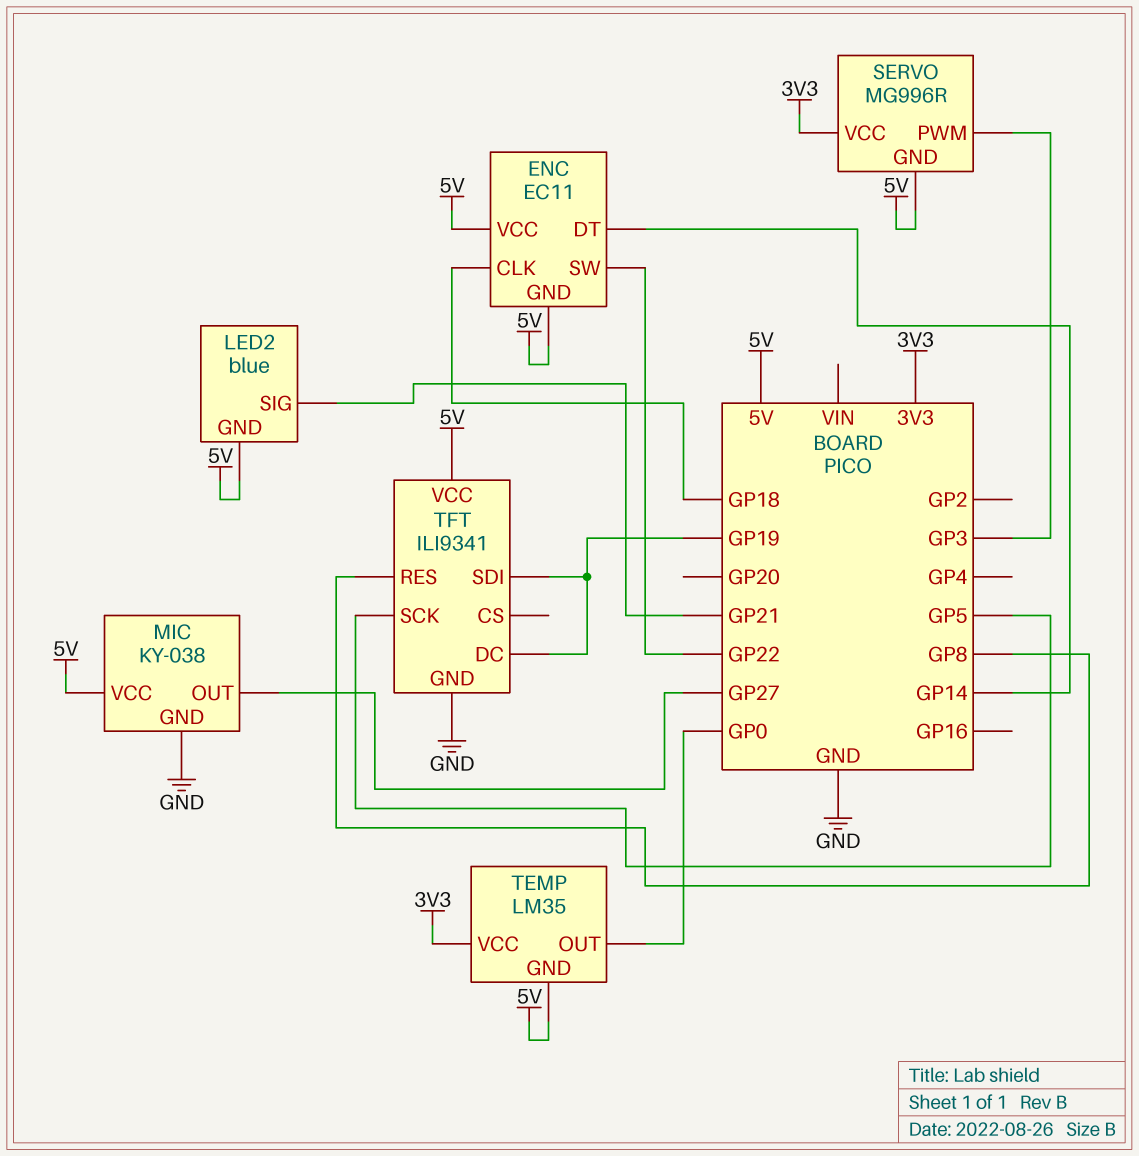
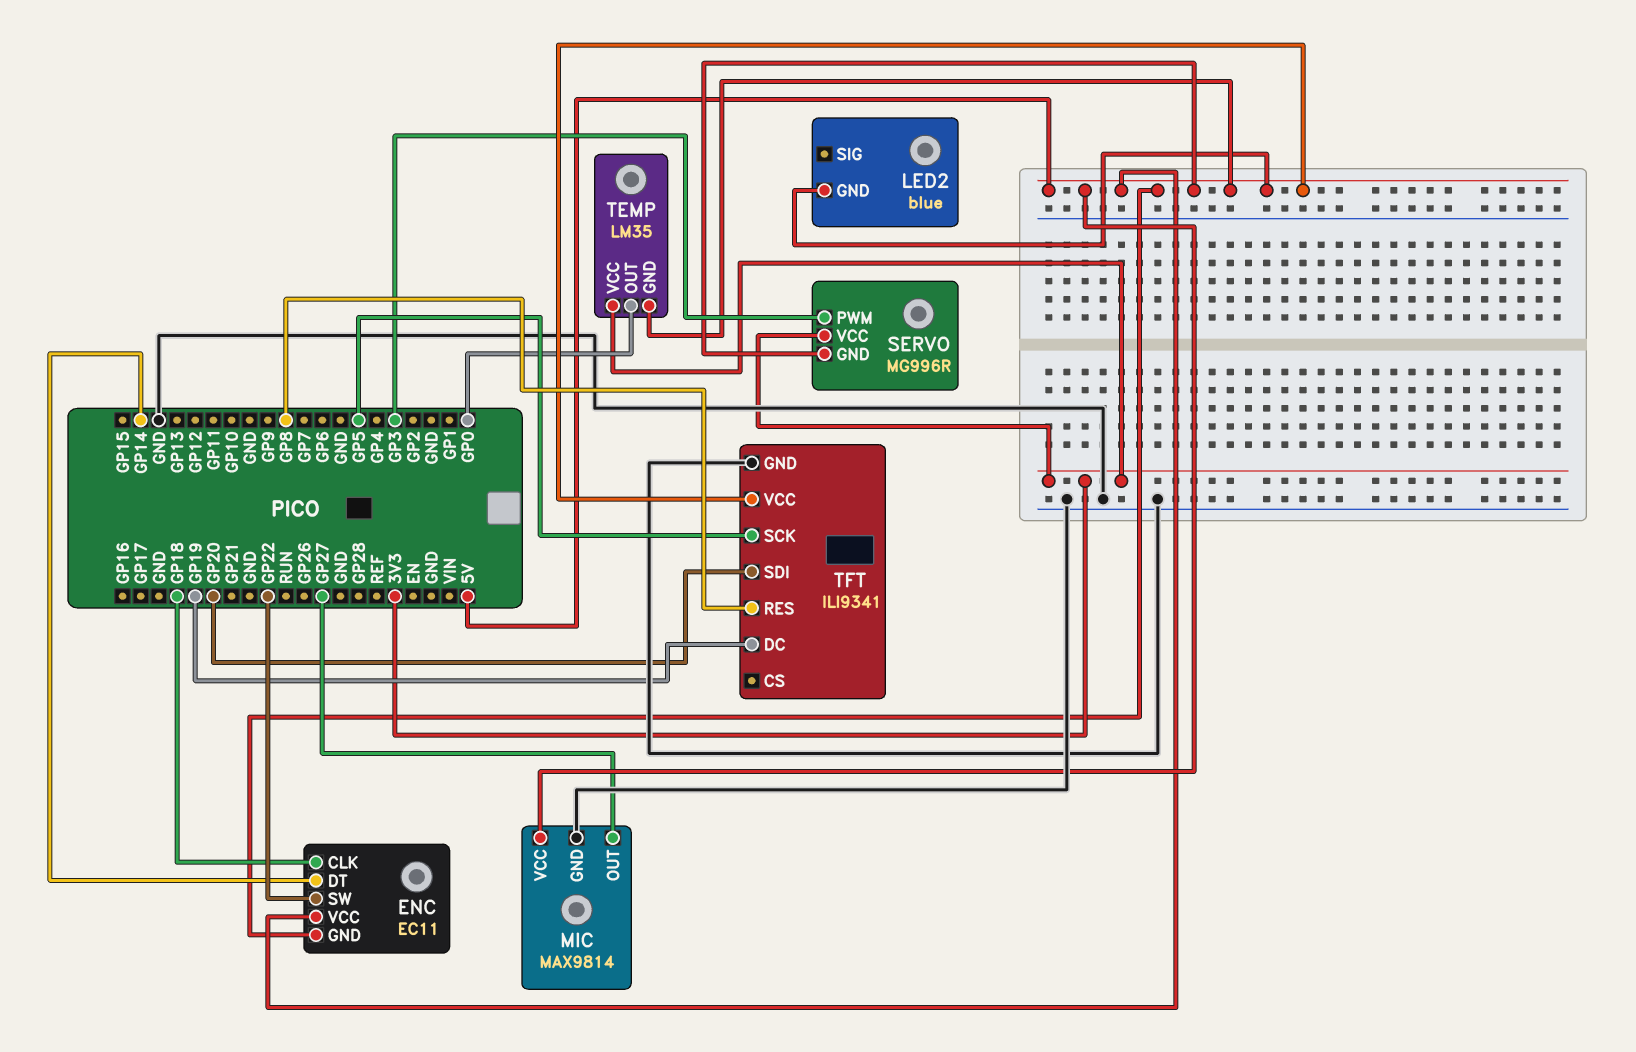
LED2 pin SIG: GP21 -> none
MIC: KY-038 -> MAX9814
TFT pin SDI: GP19 -> GP20

